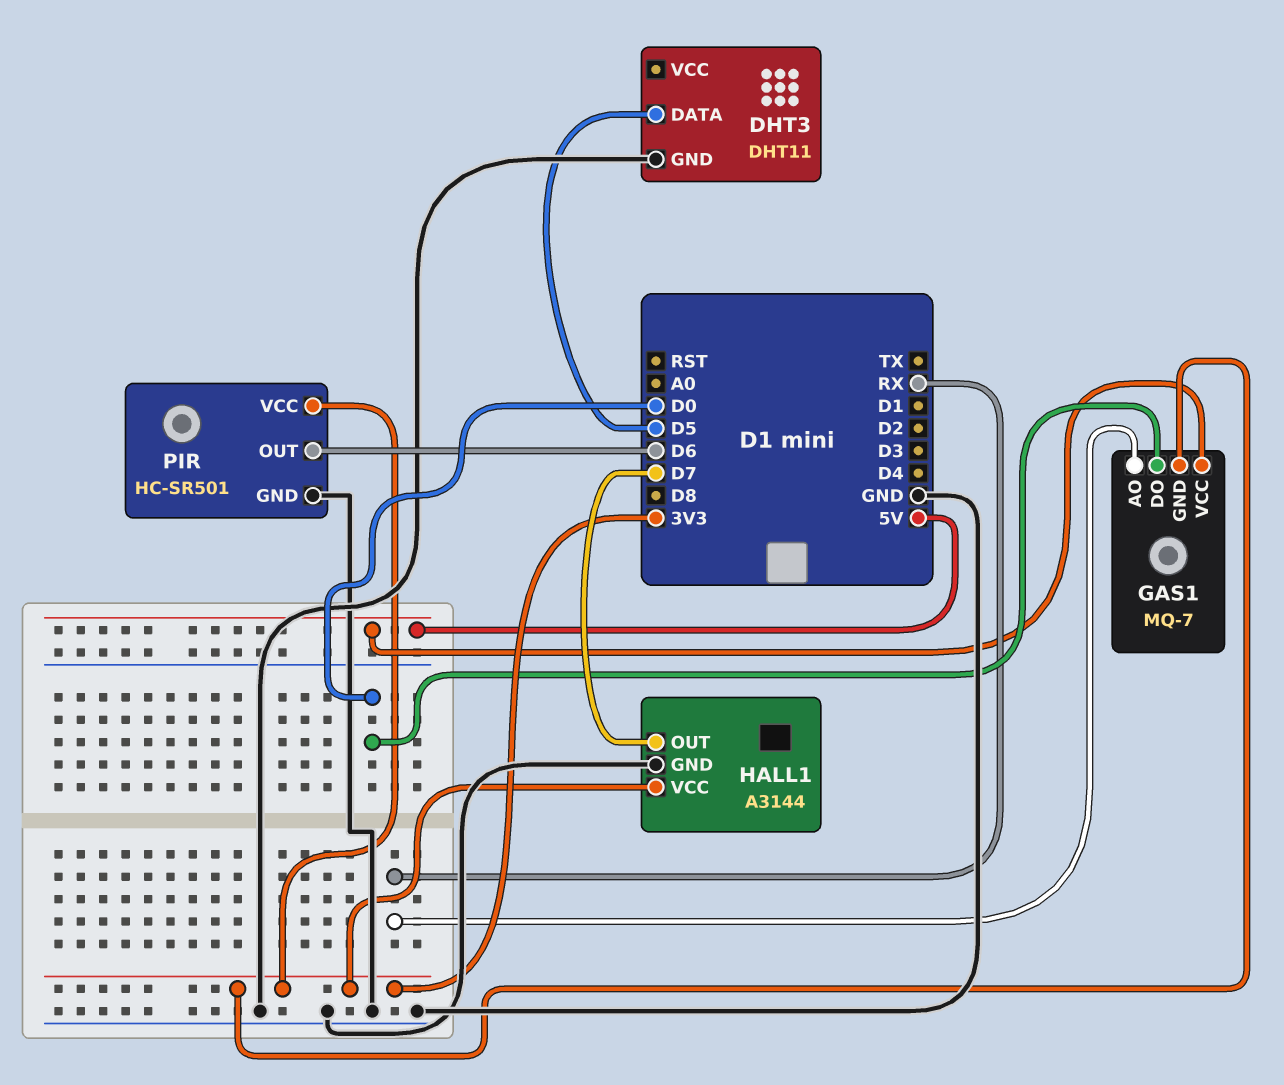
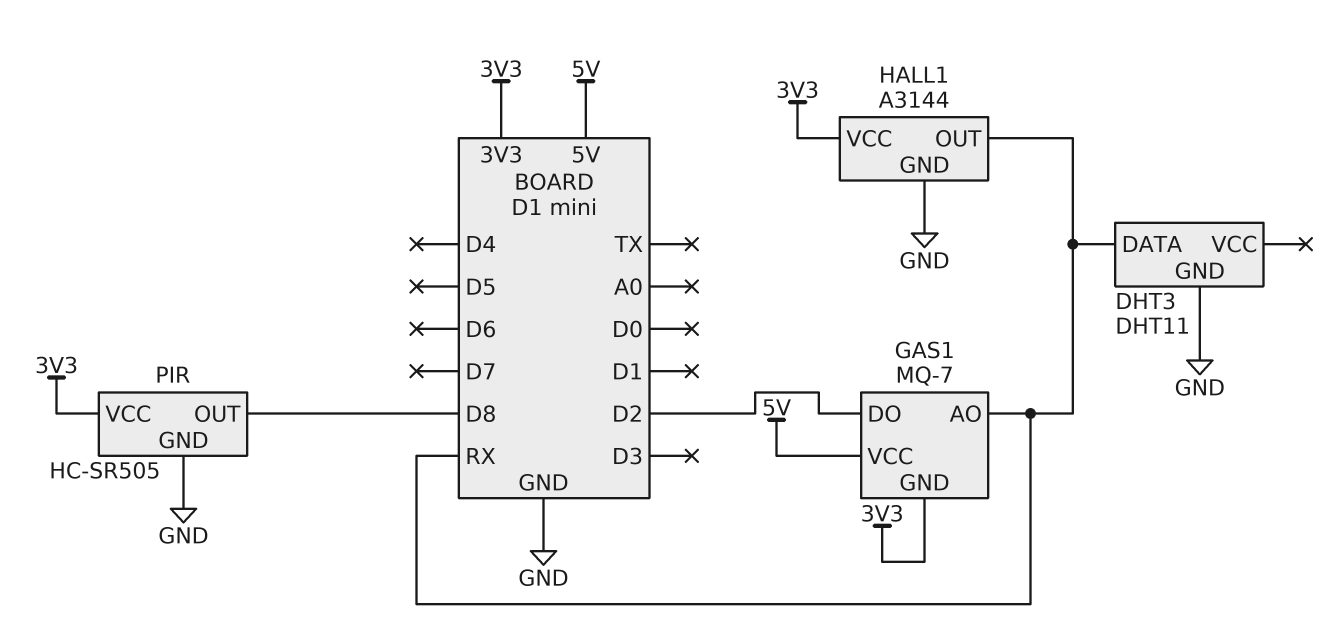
DHT3 pin DATA: D5 -> RX
GAS1 pin DO: D0 -> D2
HALL1 pin OUT: D7 -> RX
PIR: HC-SR501 -> HC-SR505
PIR pin OUT: D6 -> D8

